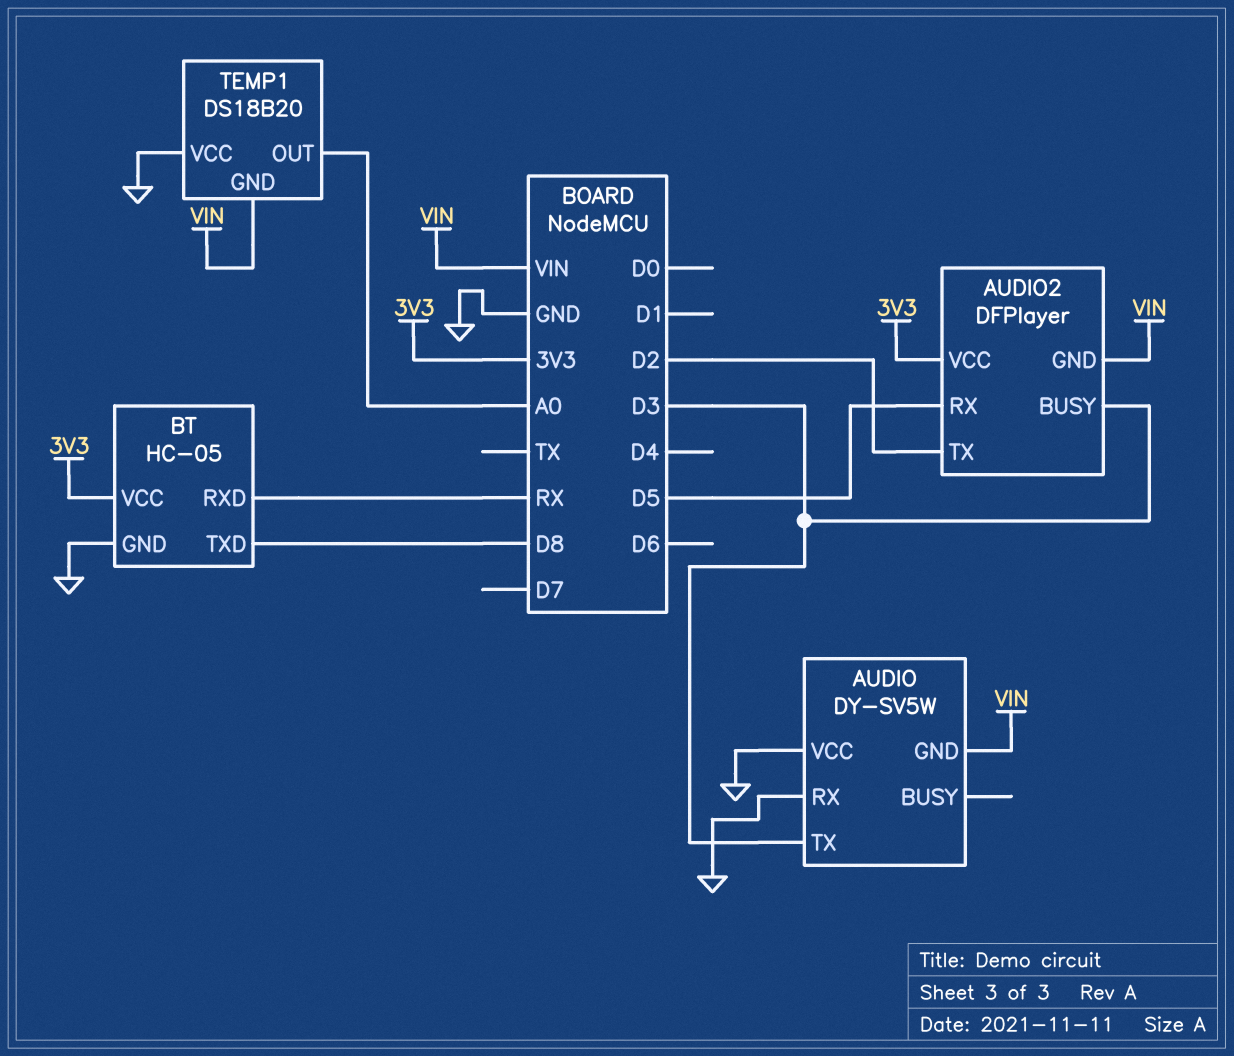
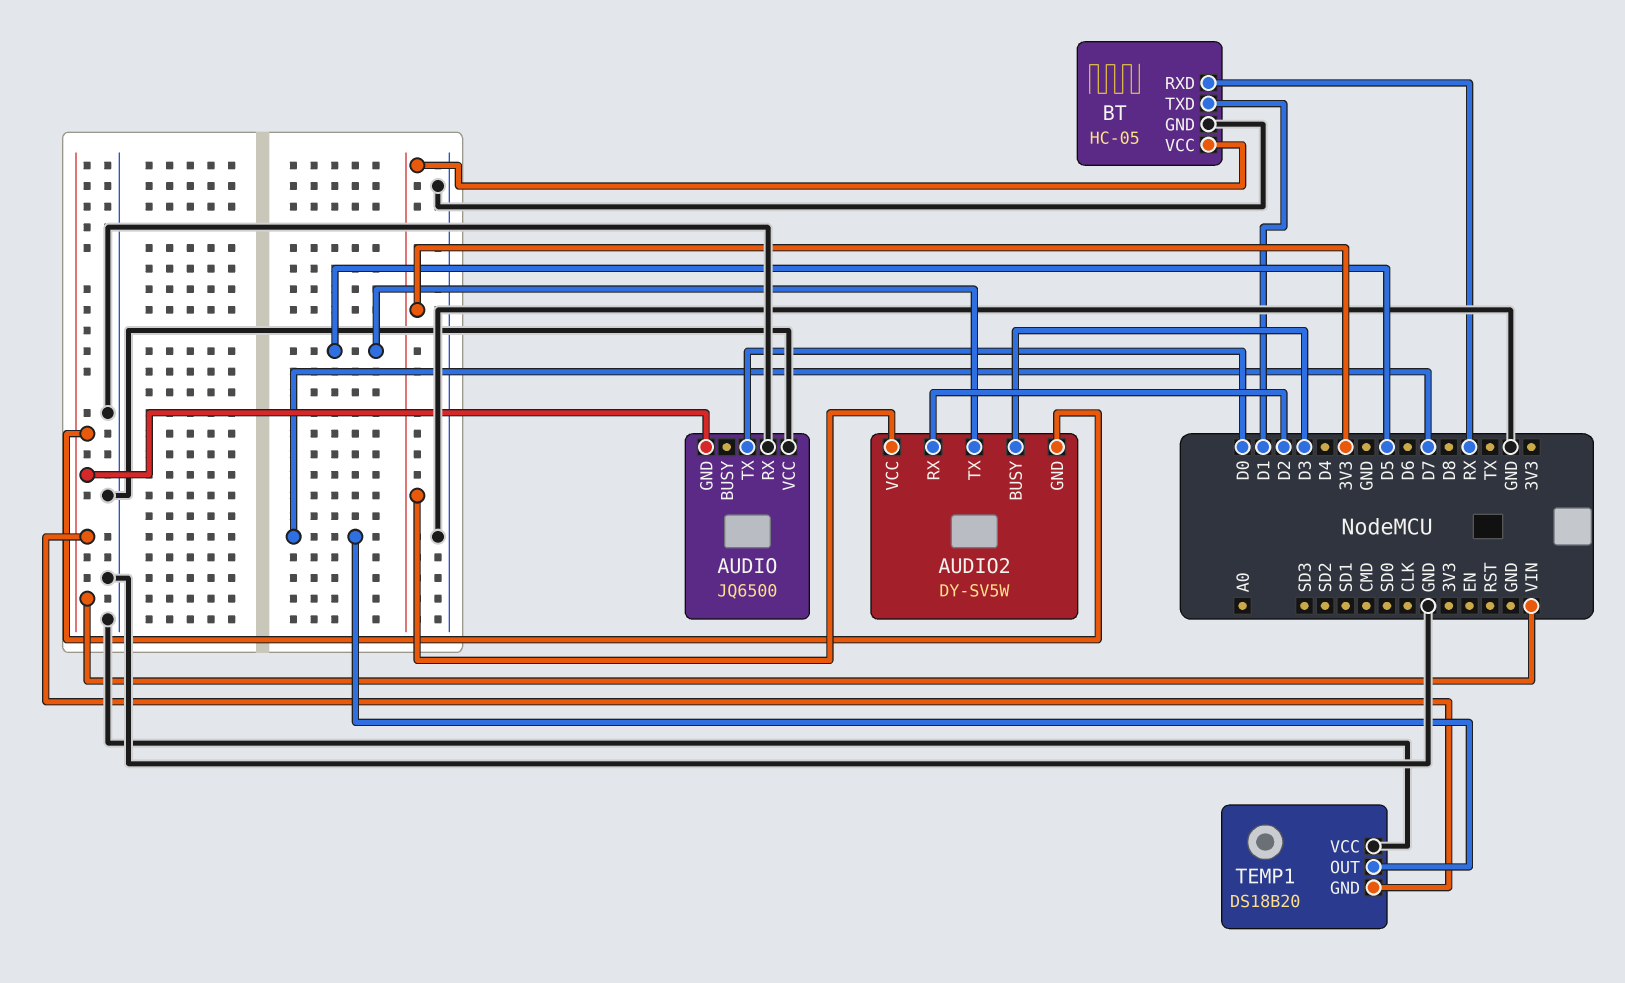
AUDIO: DY-SV5W -> JQ6500
AUDIO pin TX: D3 -> D0
AUDIO2: DFPlayer -> DY-SV5W
AUDIO2 pin RX: D5 -> D2
AUDIO2 pin TX: D2 -> D5
BT pin TXD: D8 -> D1
TEMP1 pin OUT: A0 -> D7

